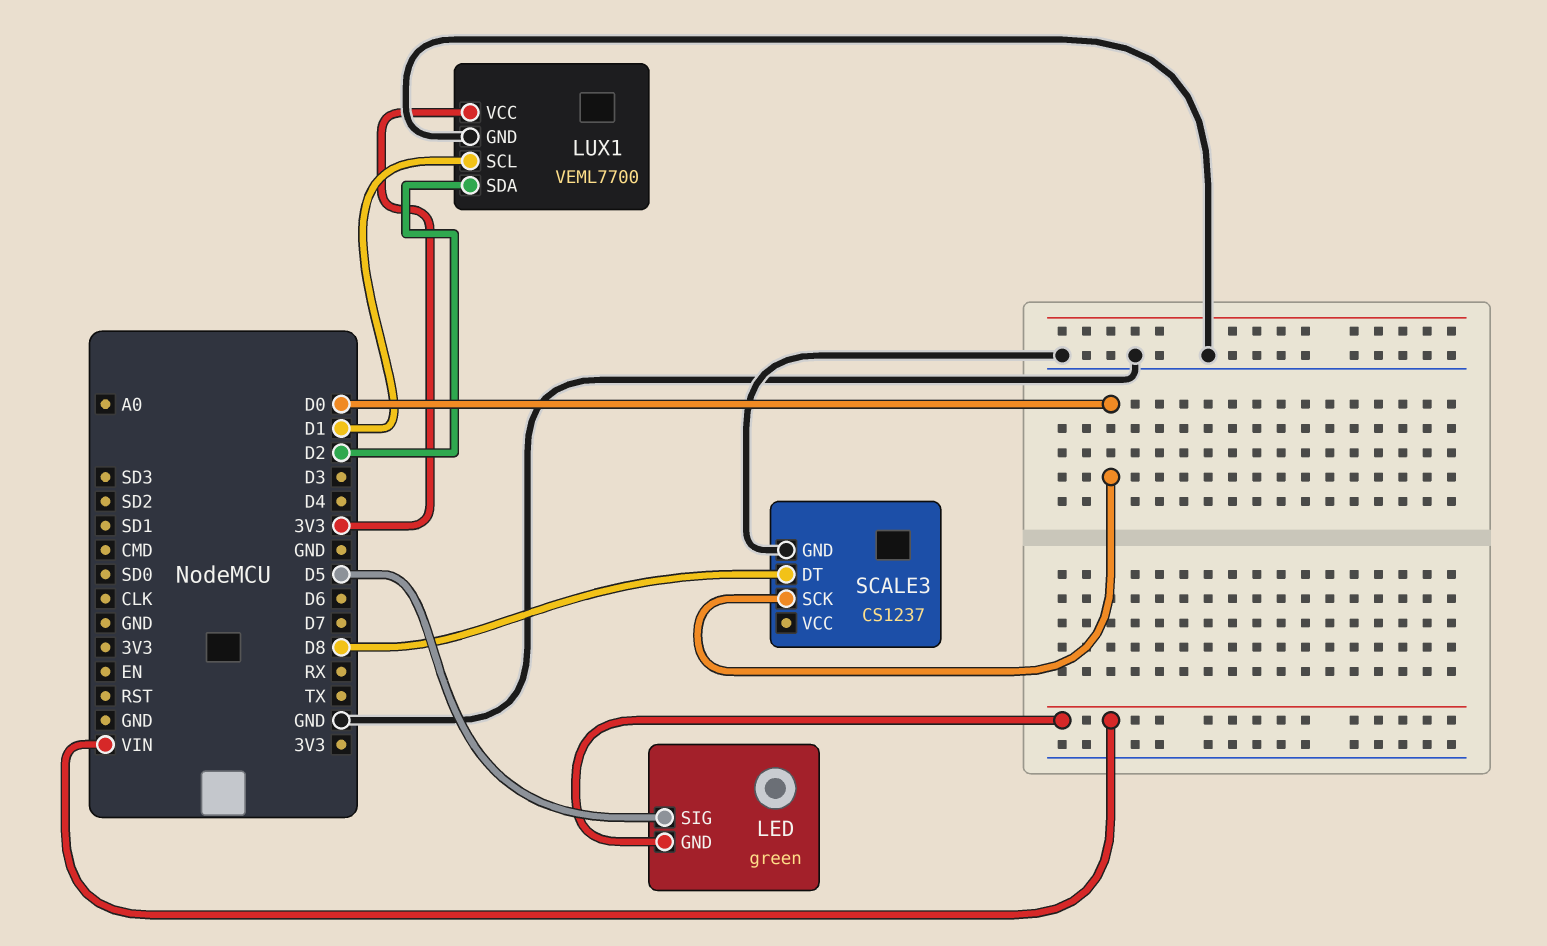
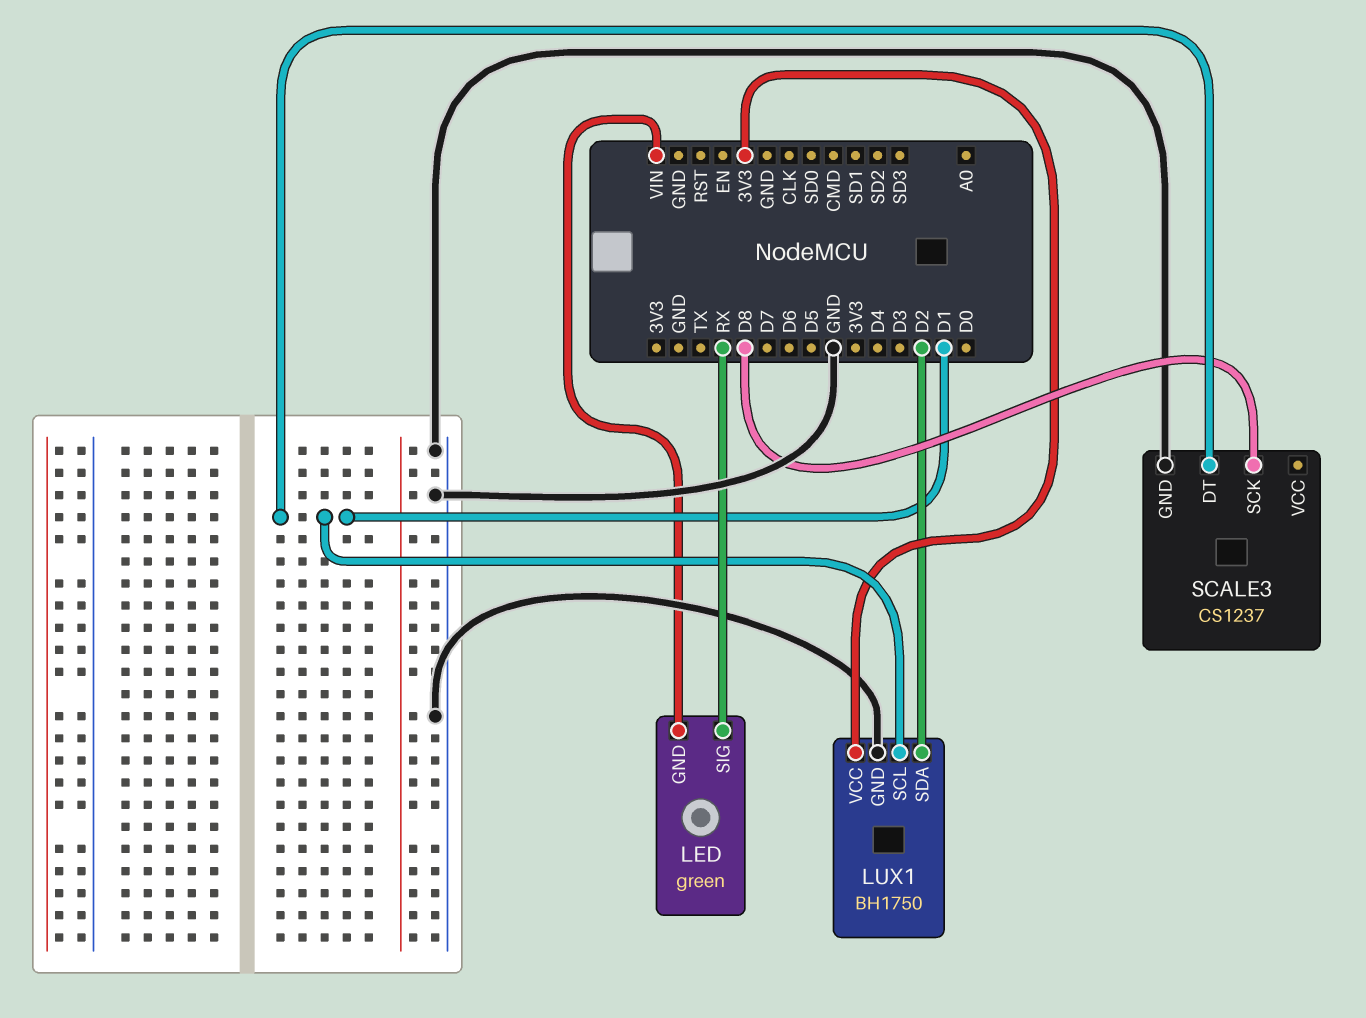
LED pin SIG: D5 -> RX
LUX1: VEML7700 -> BH1750
SCALE3 pin DT: D8 -> D1
SCALE3 pin SCK: D0 -> D8

